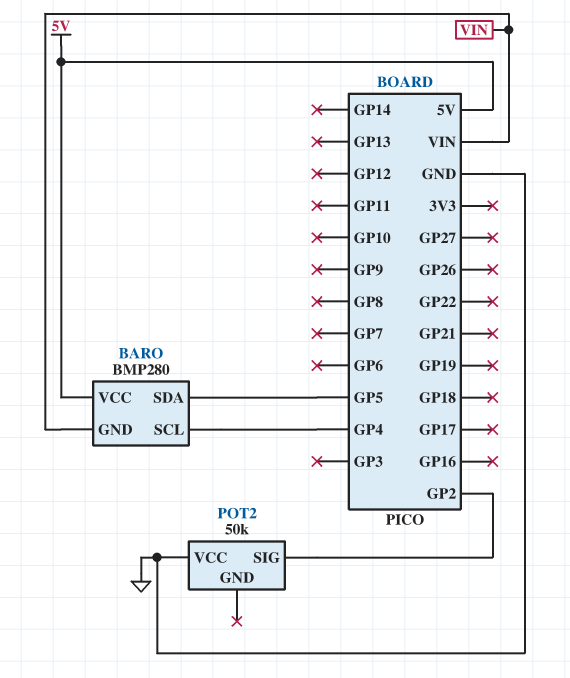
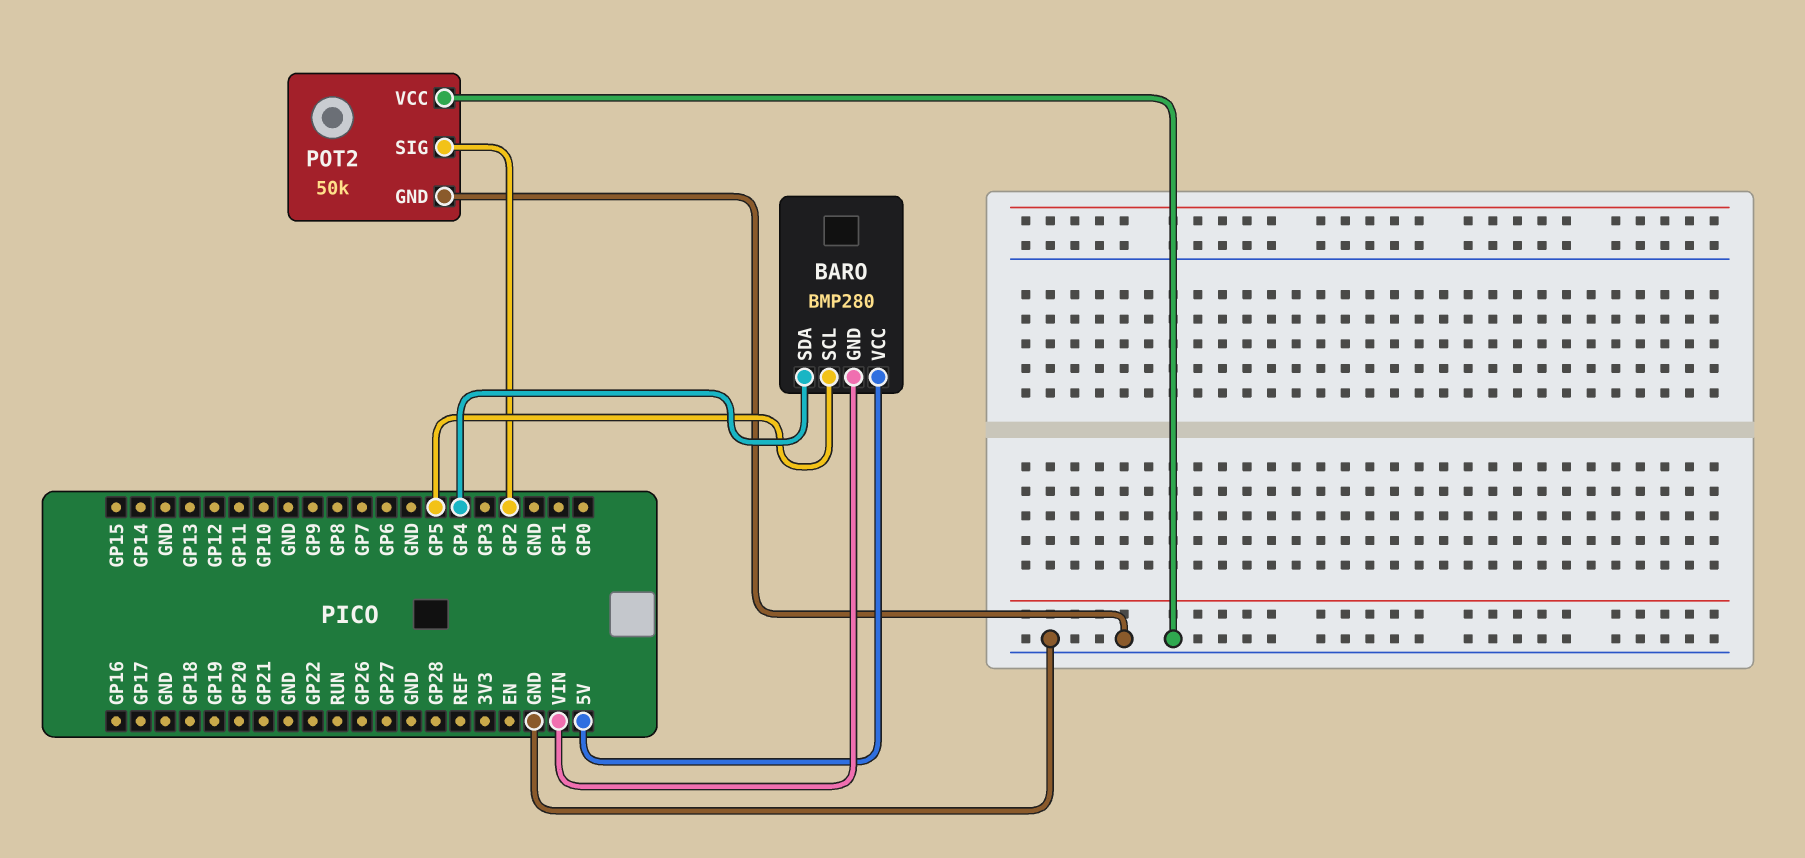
BARO pin SCL: GP4 -> GP5
BARO pin SDA: GP5 -> GP4
POT2 pin GND: none -> GND

